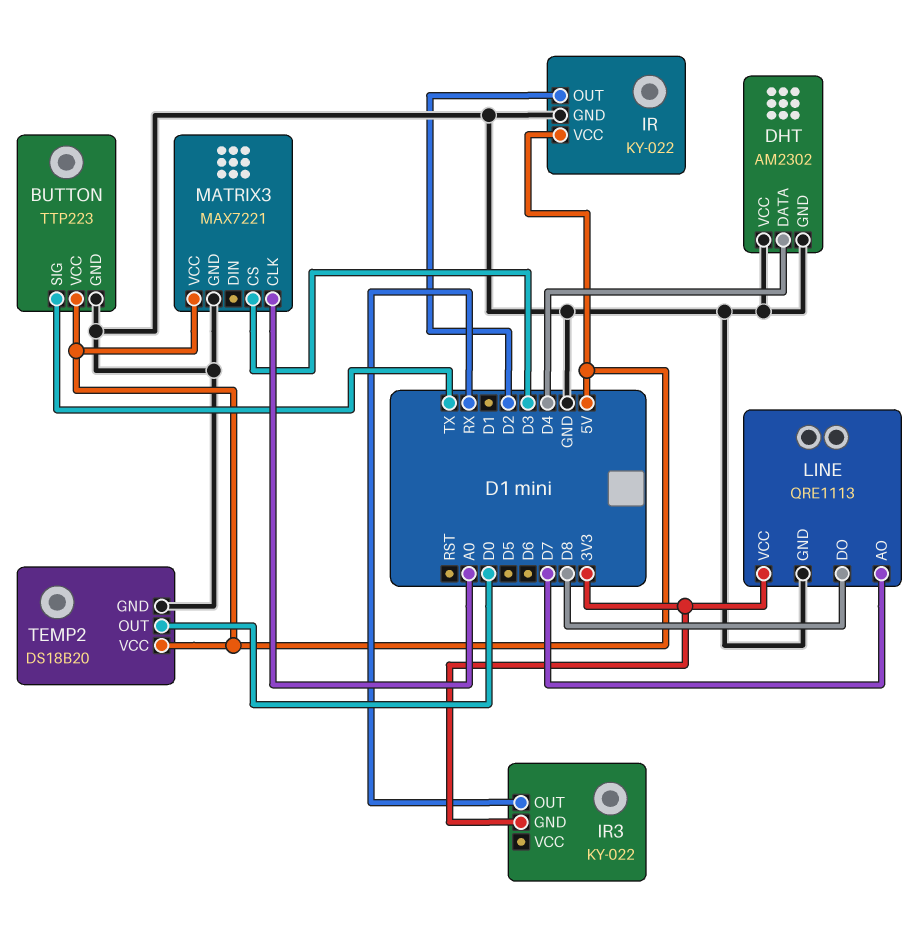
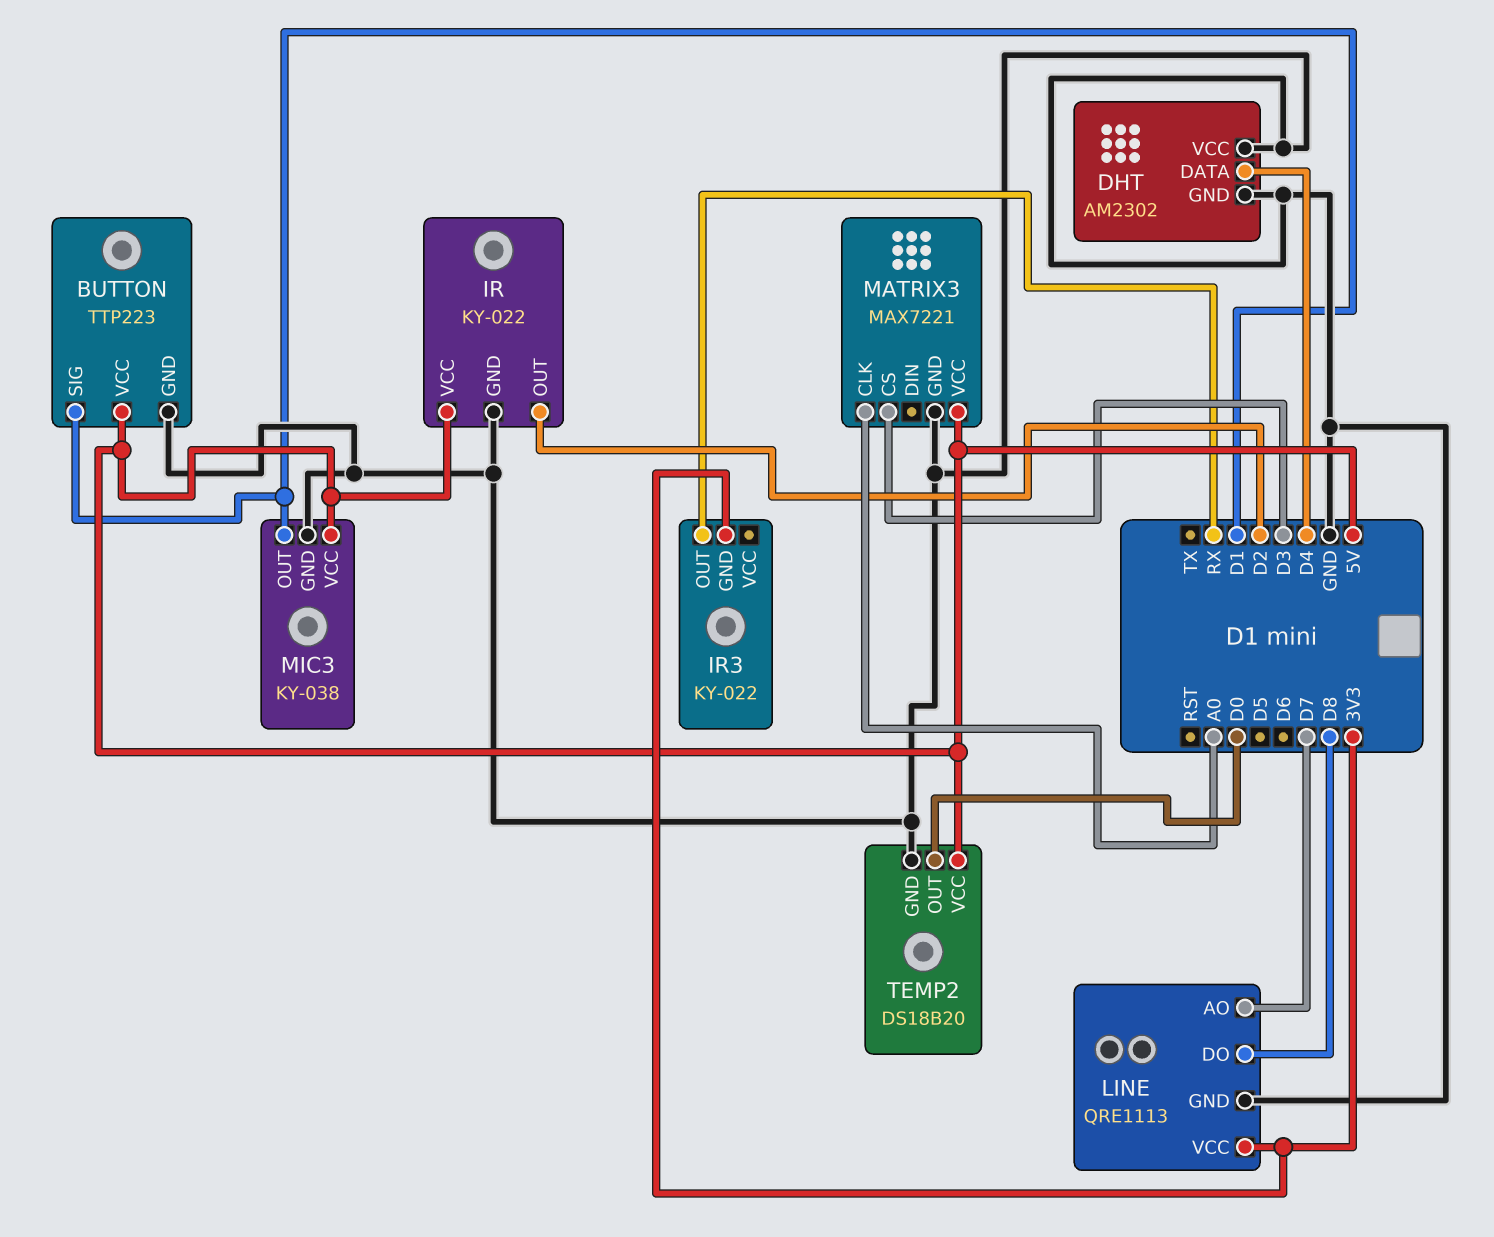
BUTTON pin SIG: TX -> D1
MIC3: none -> KY-038
MIC3 pin GND: none -> GND
MIC3 pin OUT: none -> D1
MIC3 pin VCC: none -> 5V

